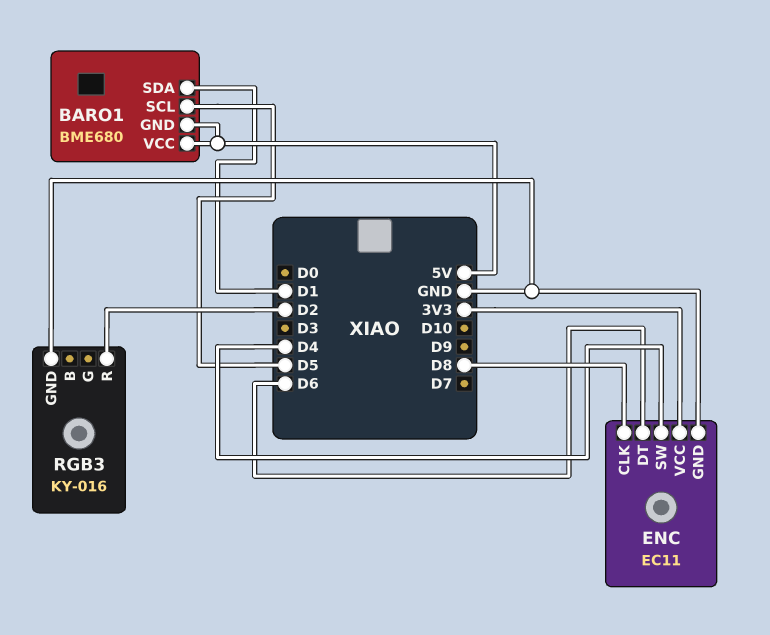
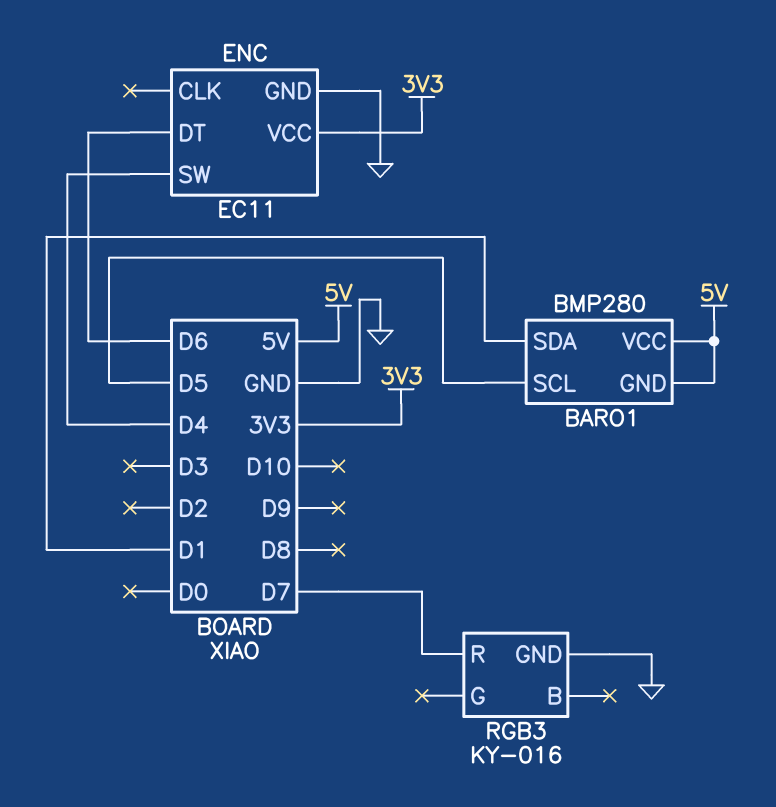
BARO1: BME680 -> BMP280
ENC pin CLK: D8 -> none
RGB3 pin R: D2 -> D7

